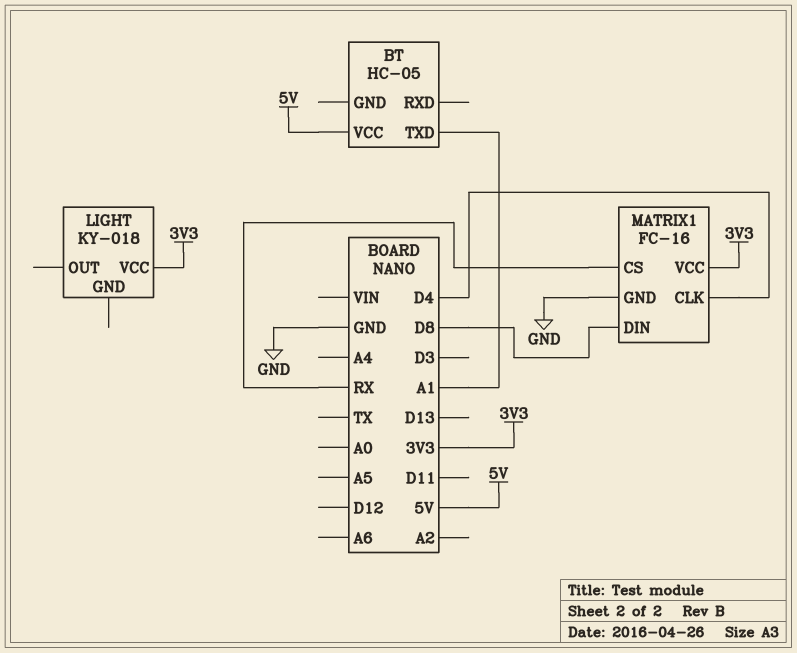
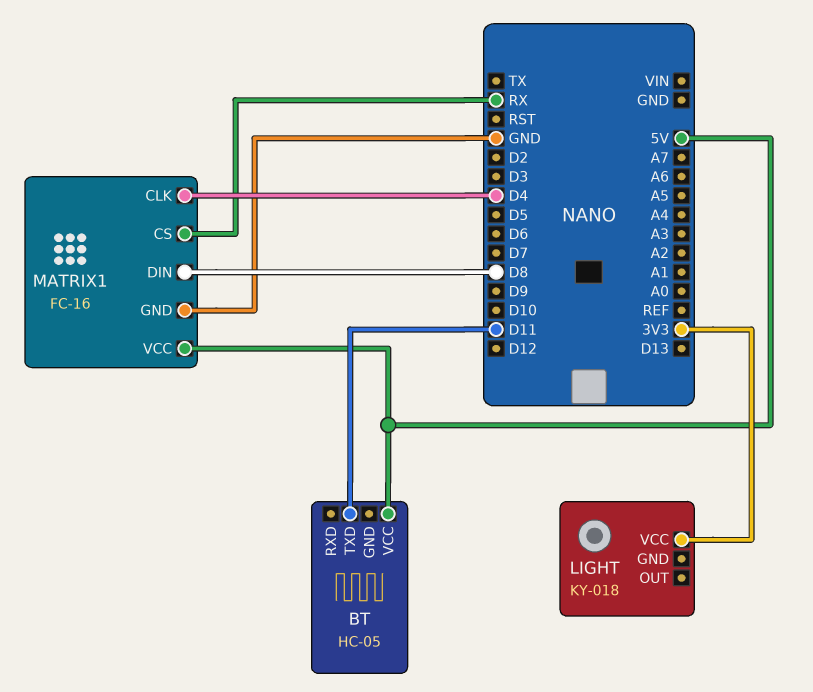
BT pin TXD: A1 -> D11
MATRIX1 pin VCC: 3V3 -> 5V

